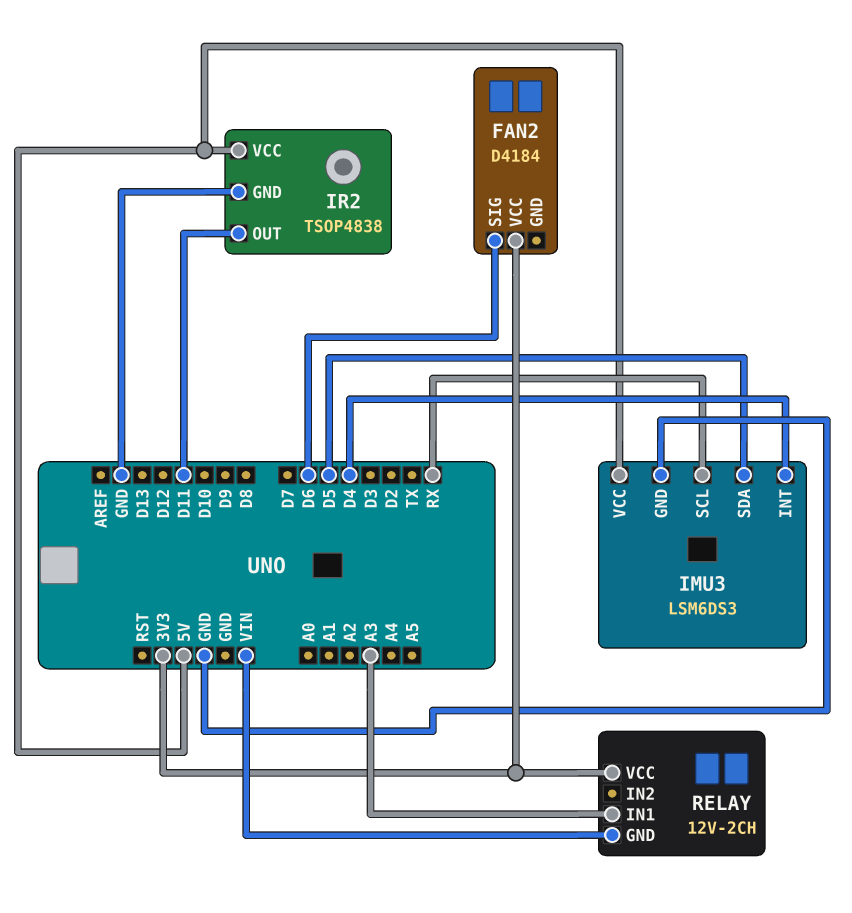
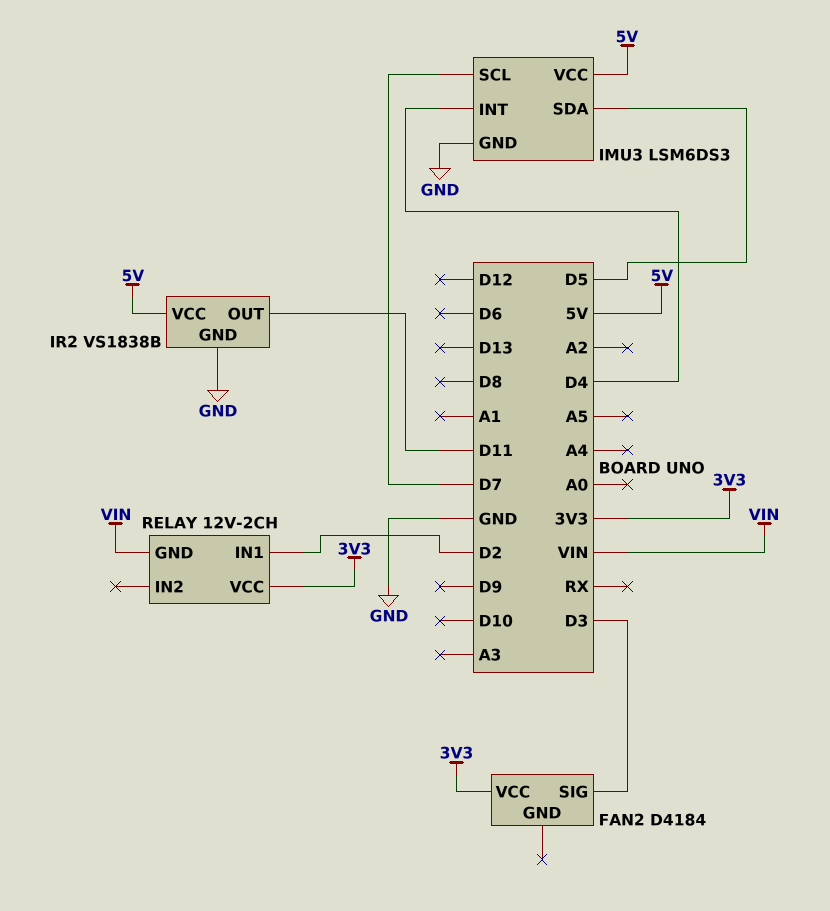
FAN2 pin SIG: D6 -> D3
IMU3 pin SCL: RX -> D7
IR2: TSOP4838 -> VS1838B
RELAY pin IN1: A3 -> D2

